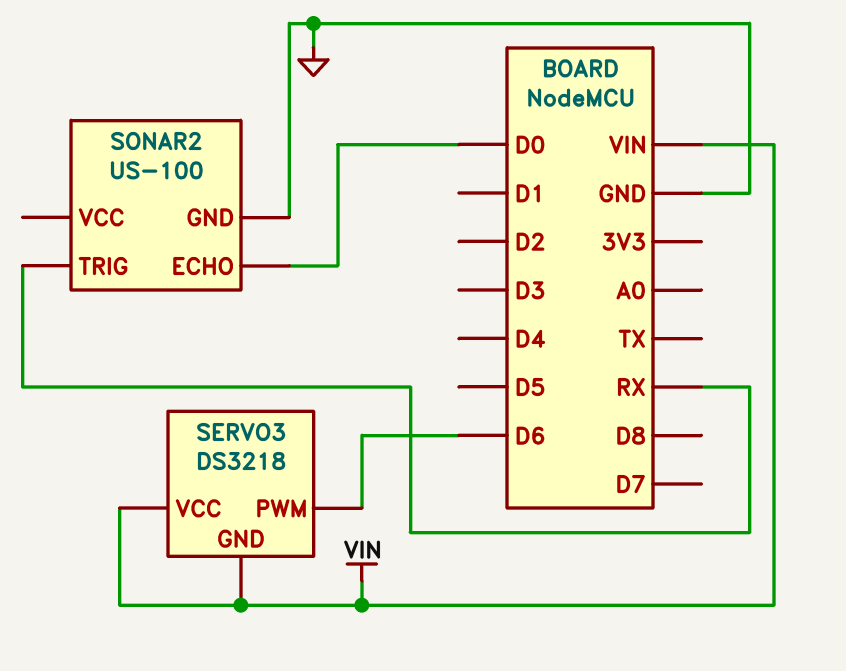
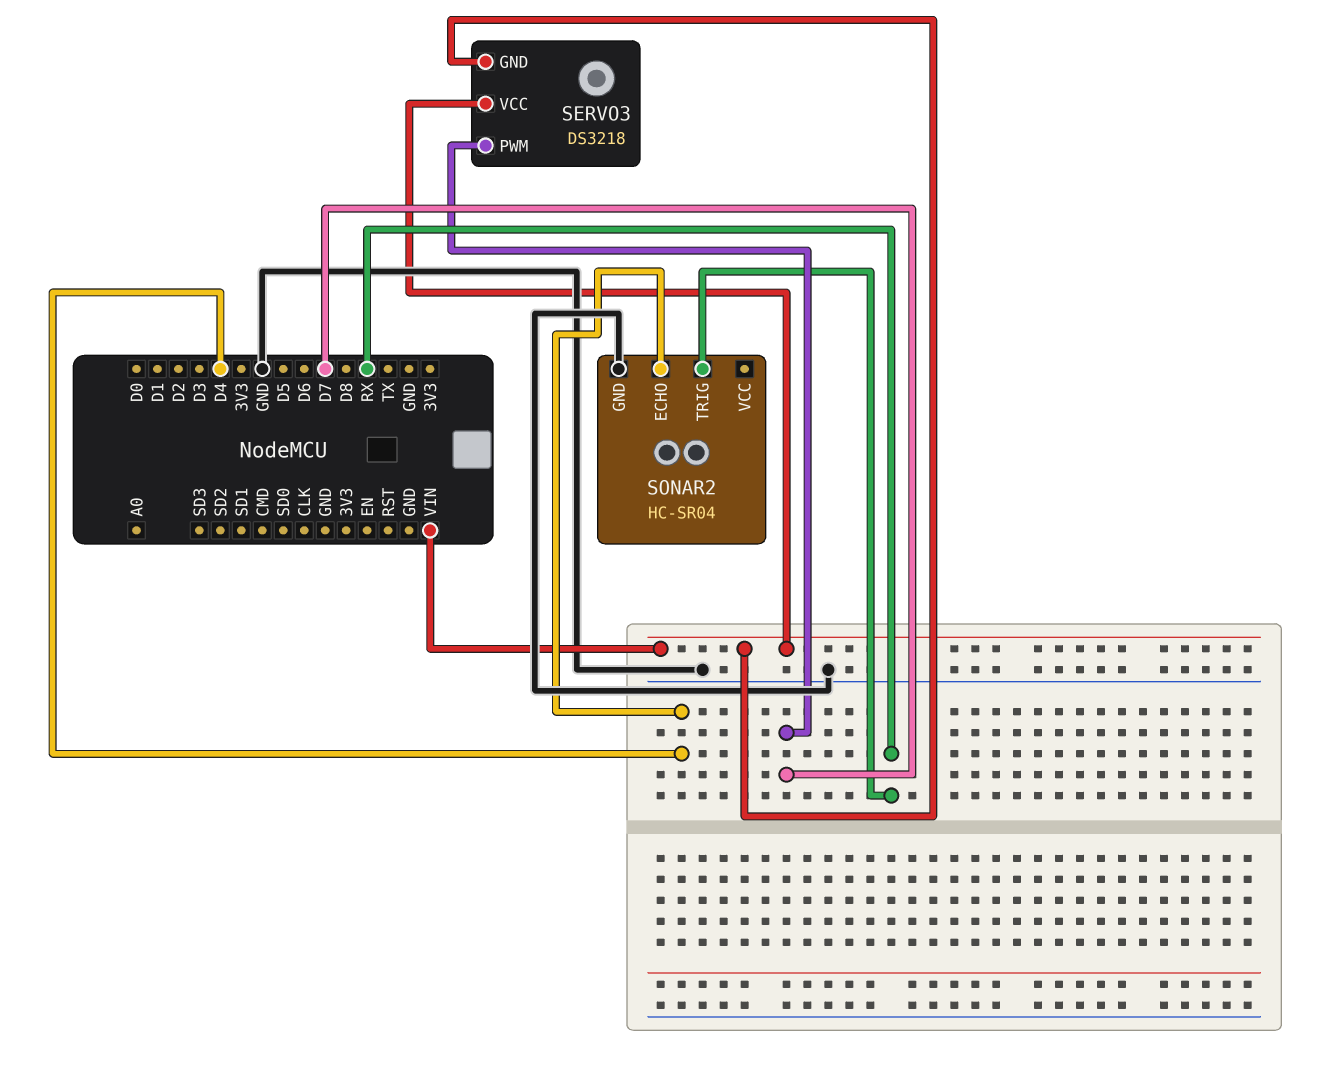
SERVO3 pin PWM: D6 -> D7
SONAR2: US-100 -> HC-SR04
SONAR2 pin ECHO: D0 -> D4

